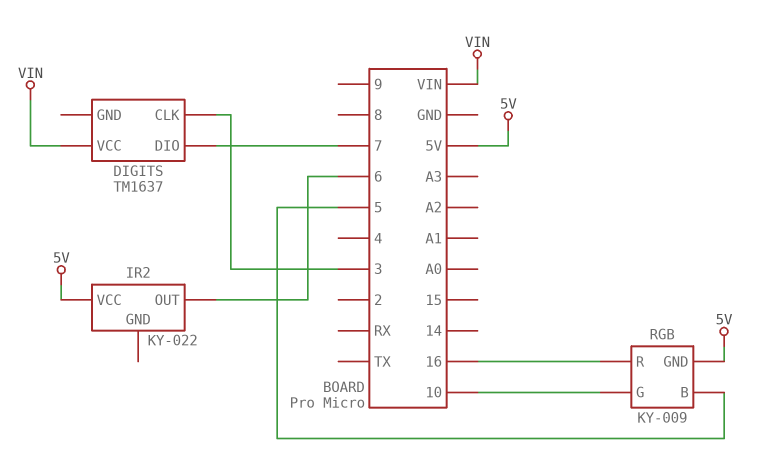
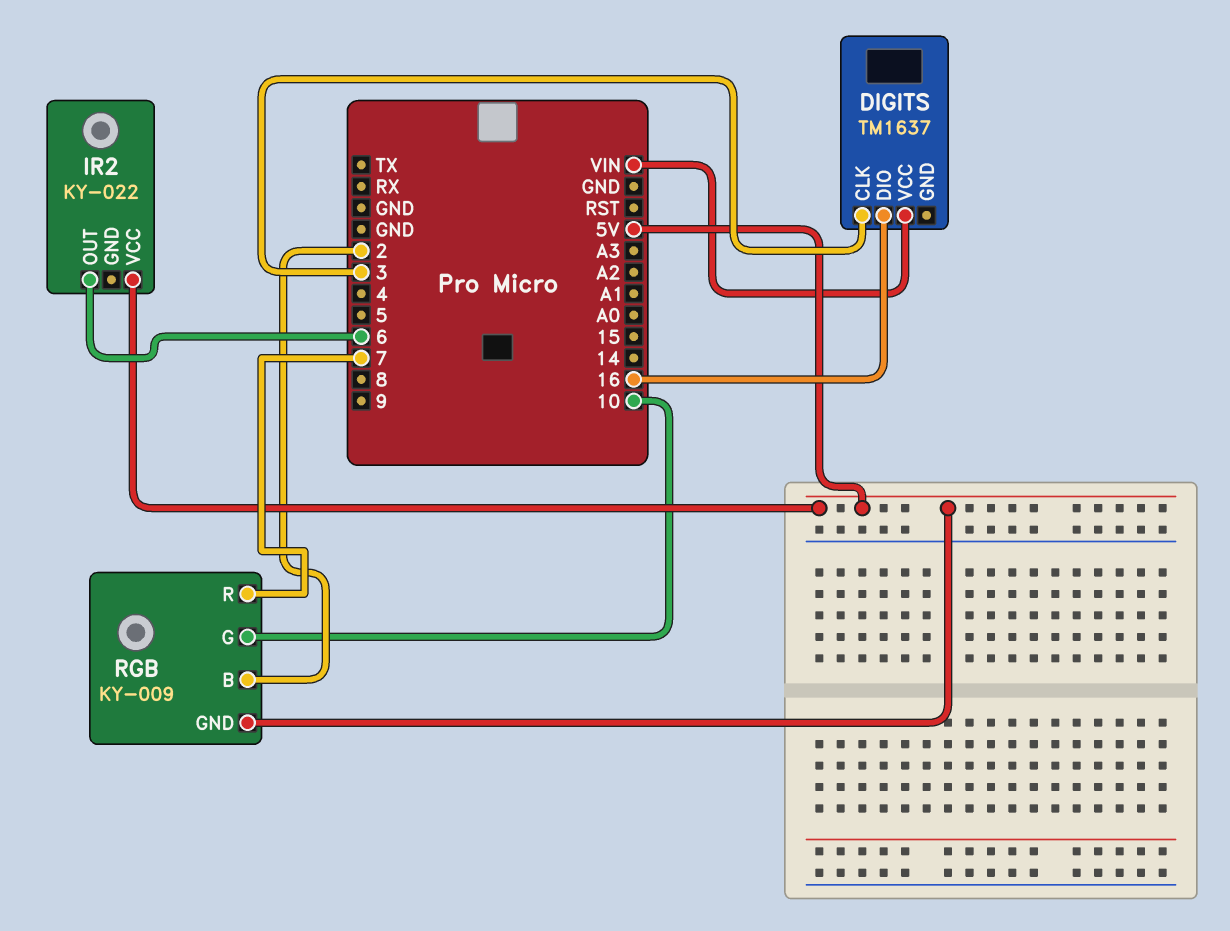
DIGITS pin DIO: 7 -> 16
RGB pin B: 5 -> 2
RGB pin R: 16 -> 7

